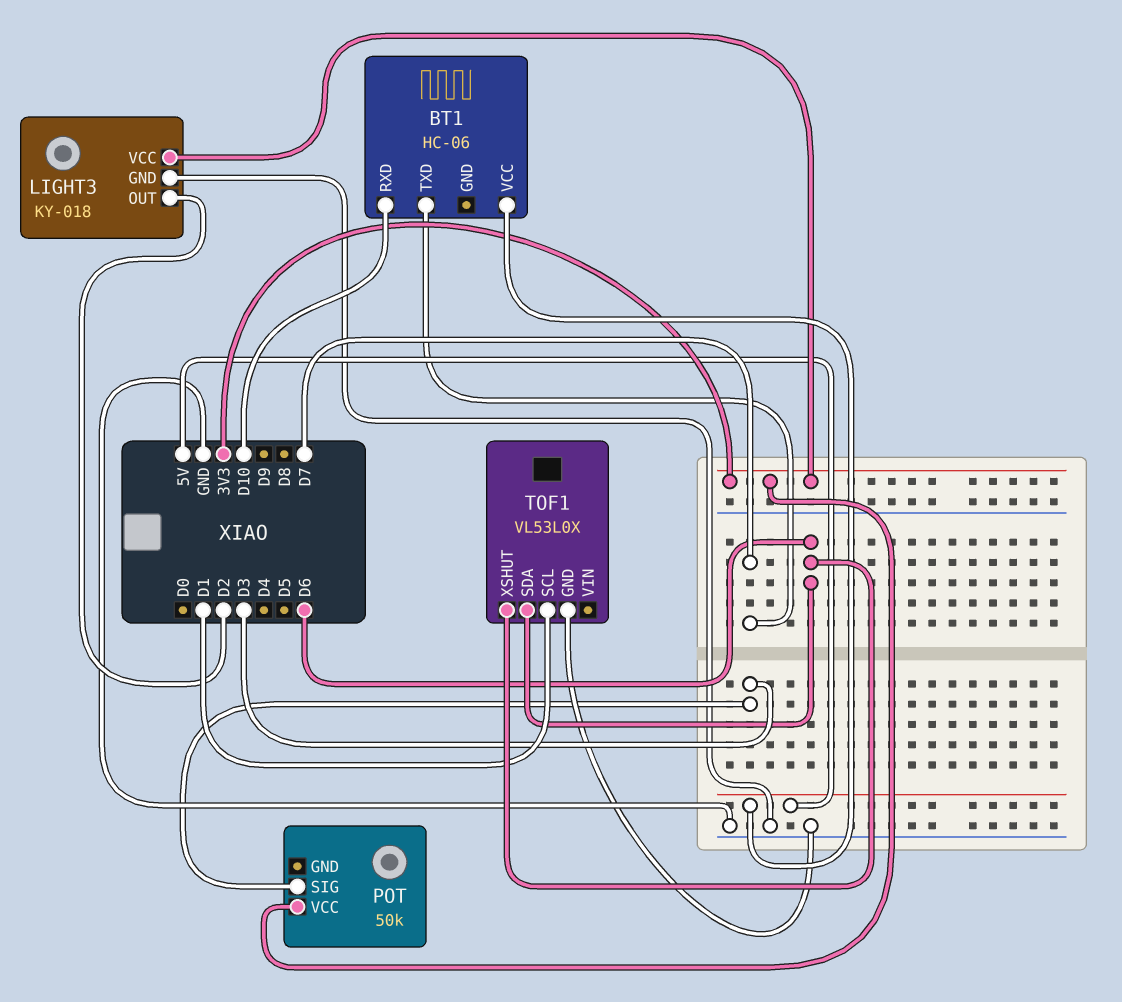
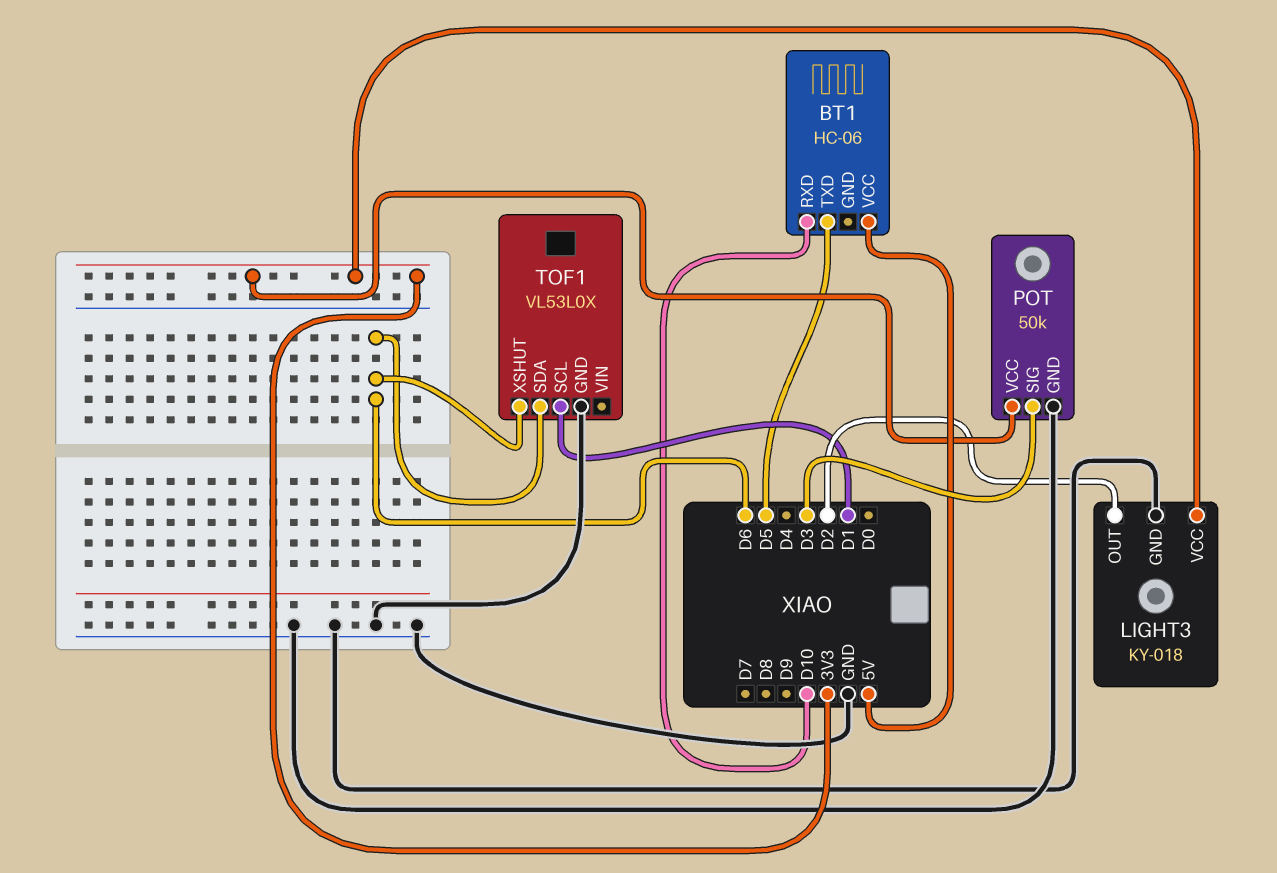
BT1 pin TXD: D7 -> D5
POT pin GND: none -> GND

